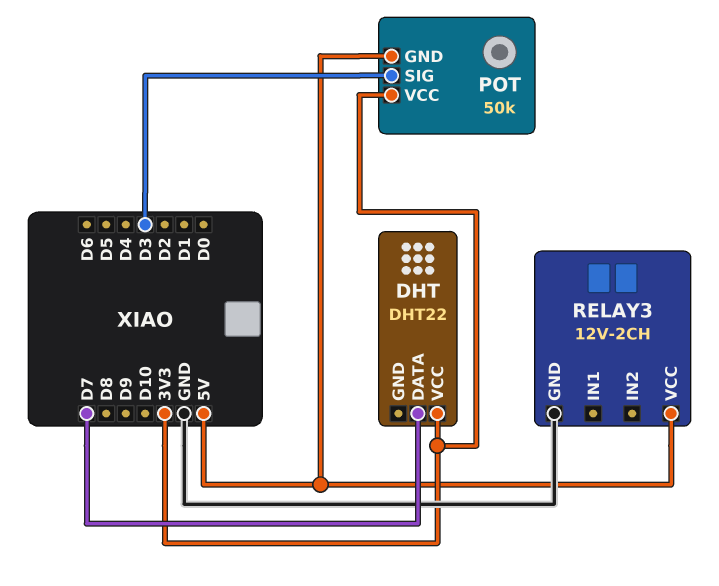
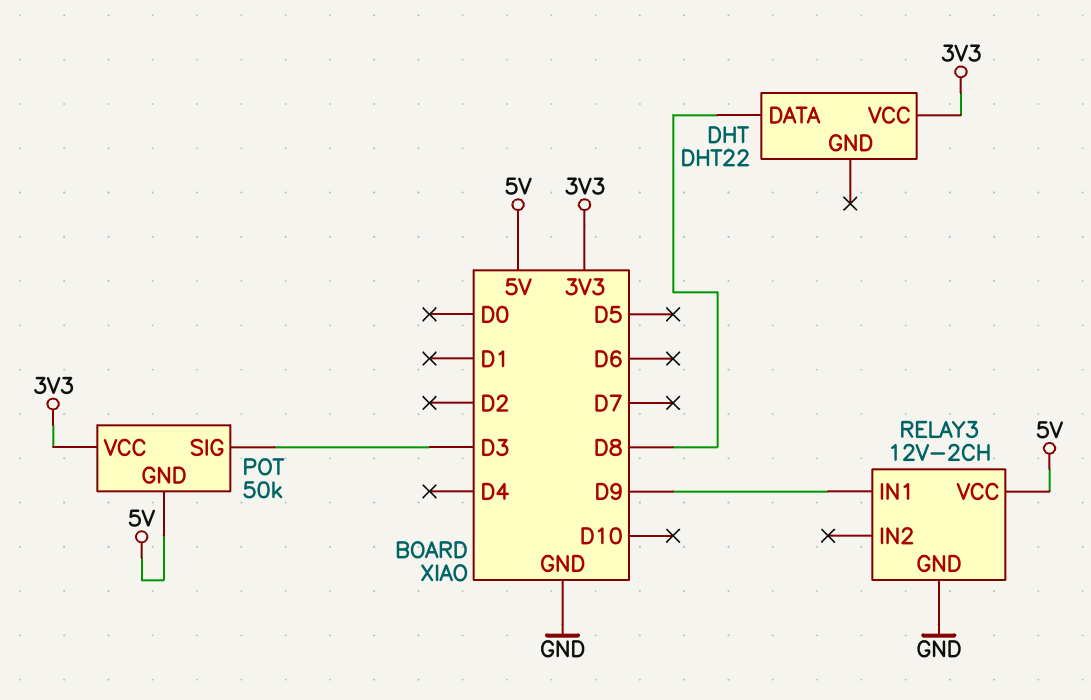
DHT pin DATA: D7 -> D8
RELAY3 pin IN1: none -> D9

